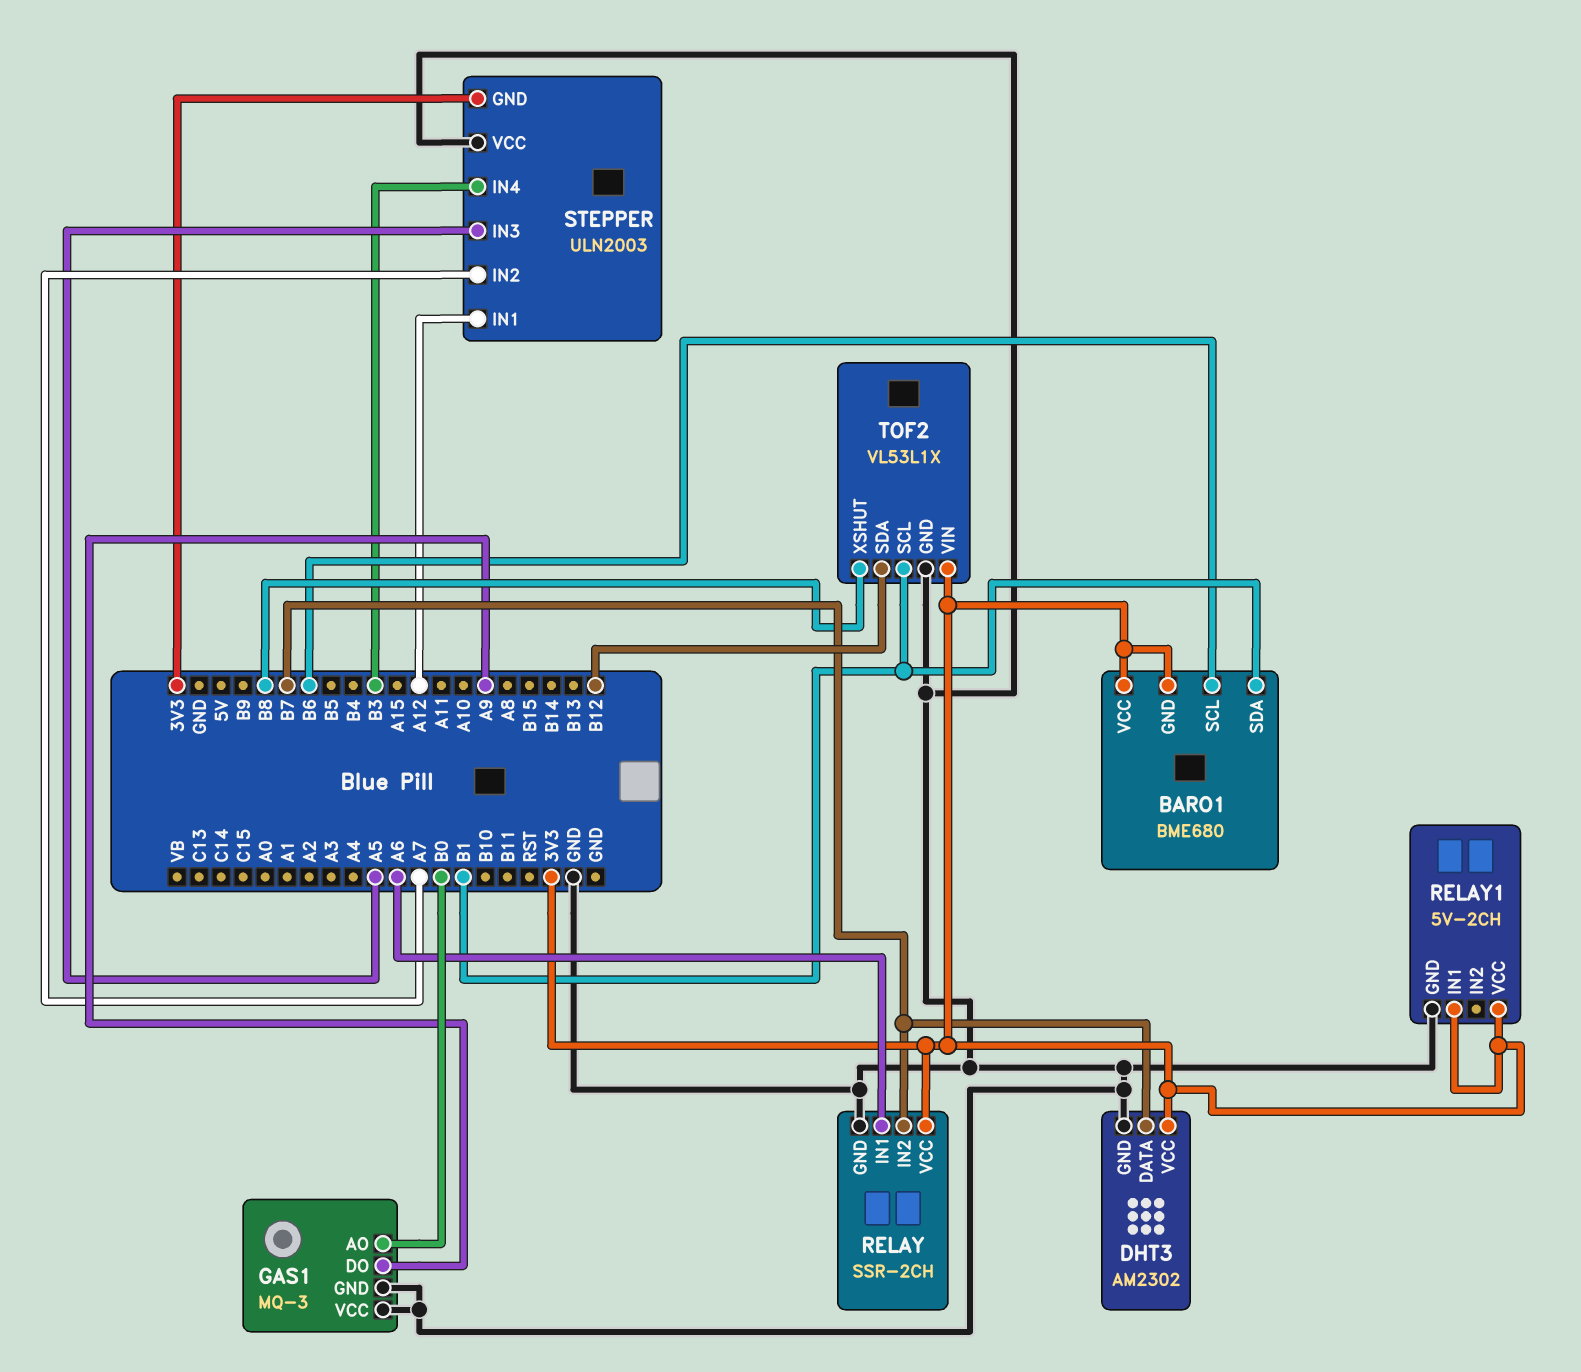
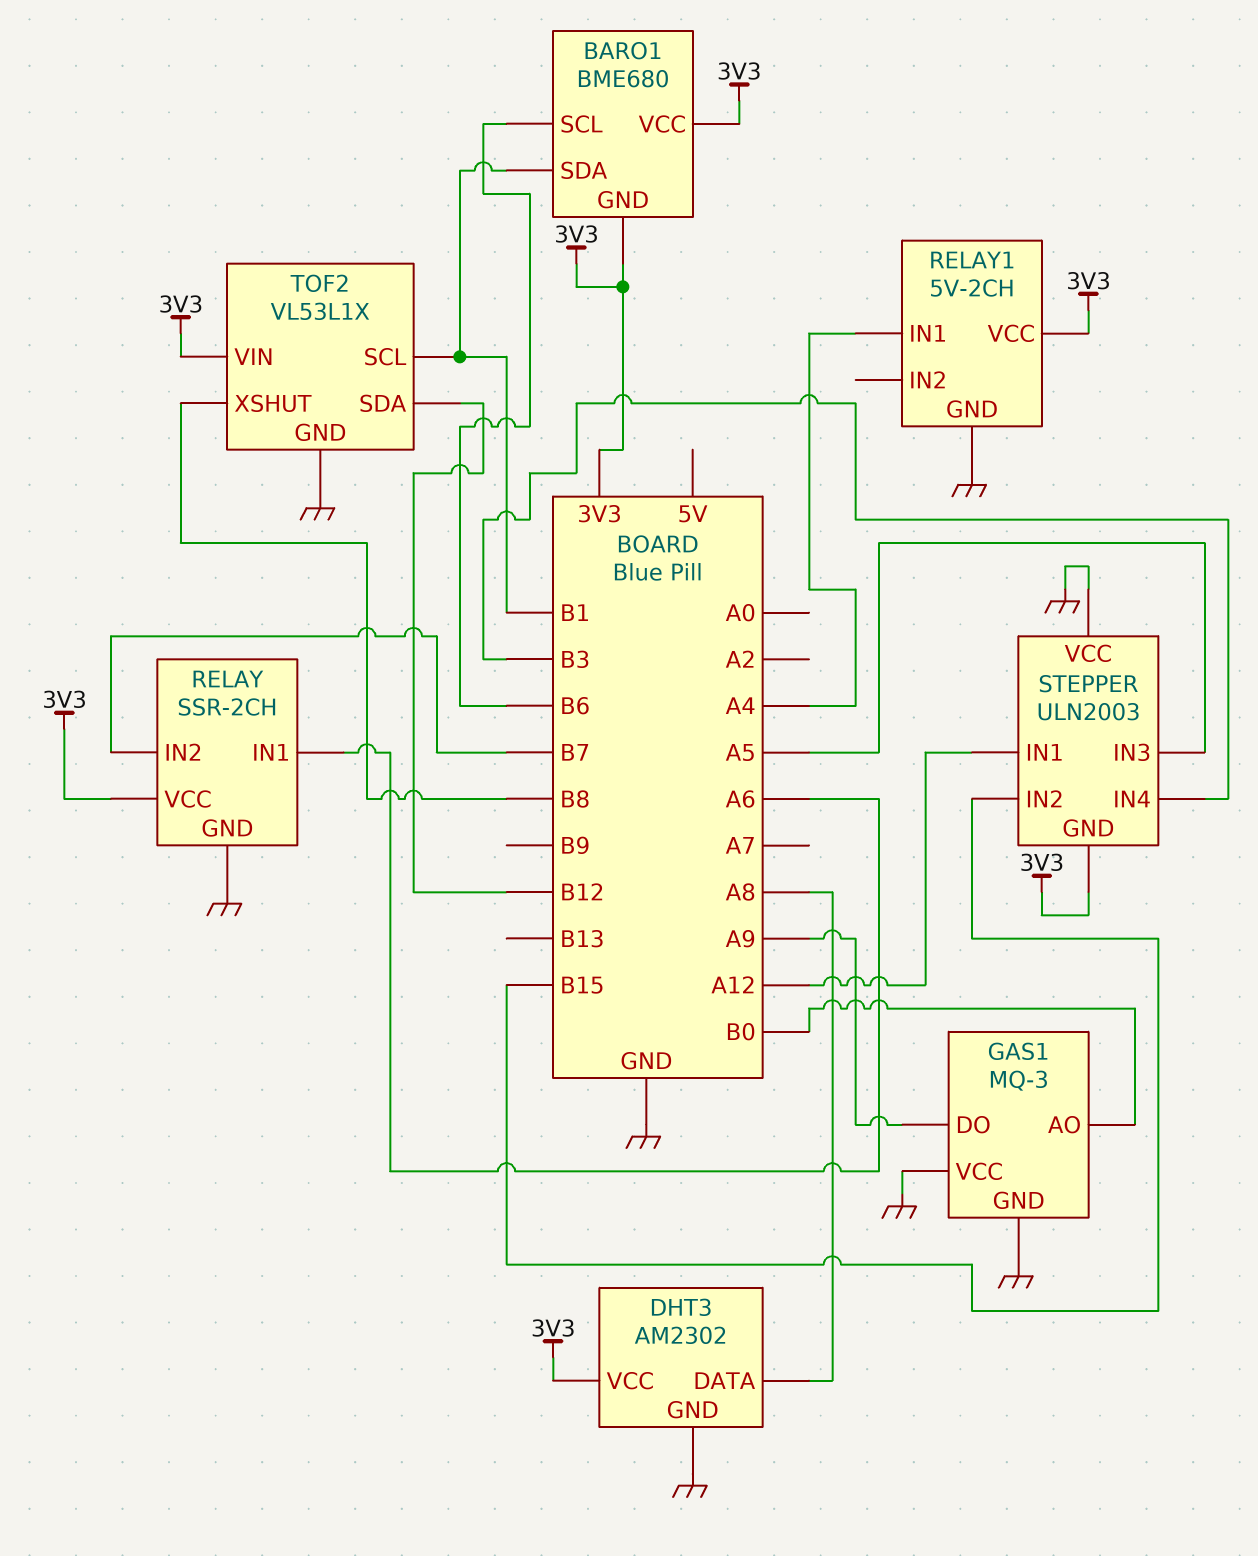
DHT3 pin DATA: B7 -> A8
RELAY1 pin IN1: 3V3 -> A4
STEPPER pin IN2: A7 -> B15

